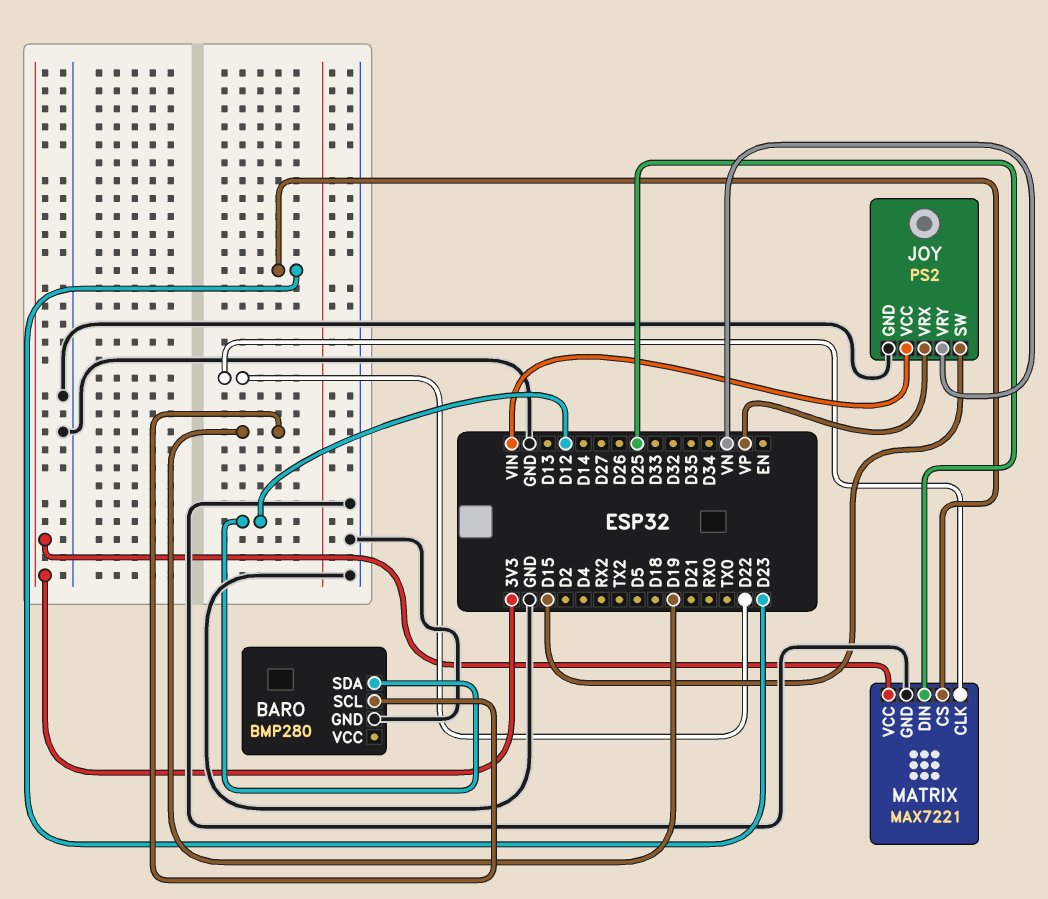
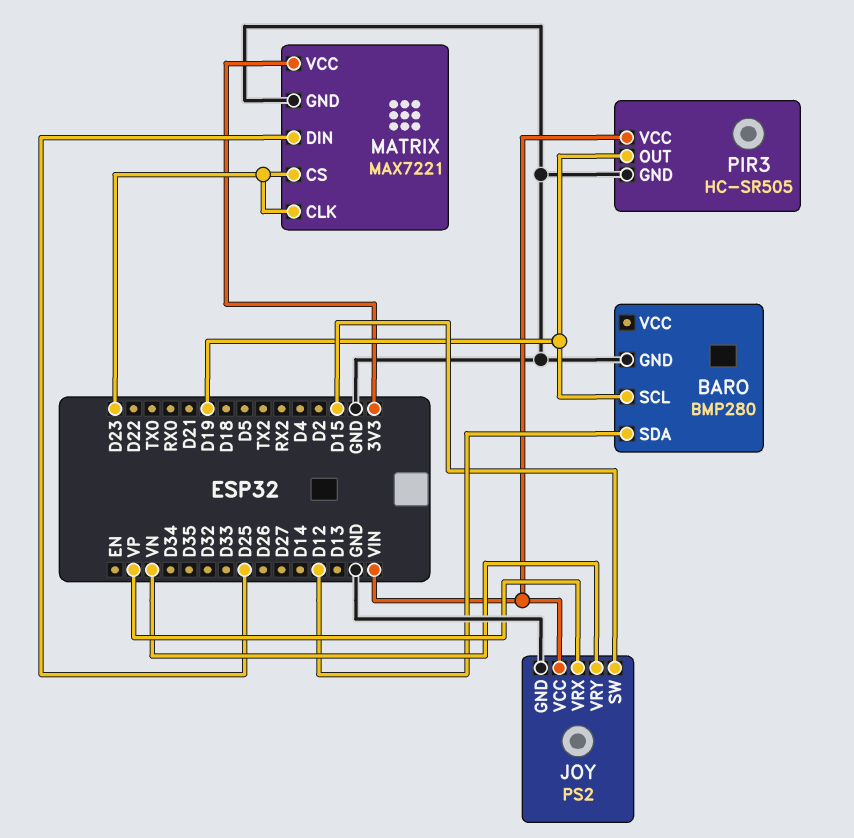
MATRIX pin CLK: D22 -> D23
PIR3: none -> HC-SR505
PIR3 pin GND: none -> GND
PIR3 pin OUT: none -> D19
PIR3 pin VCC: none -> VIN

